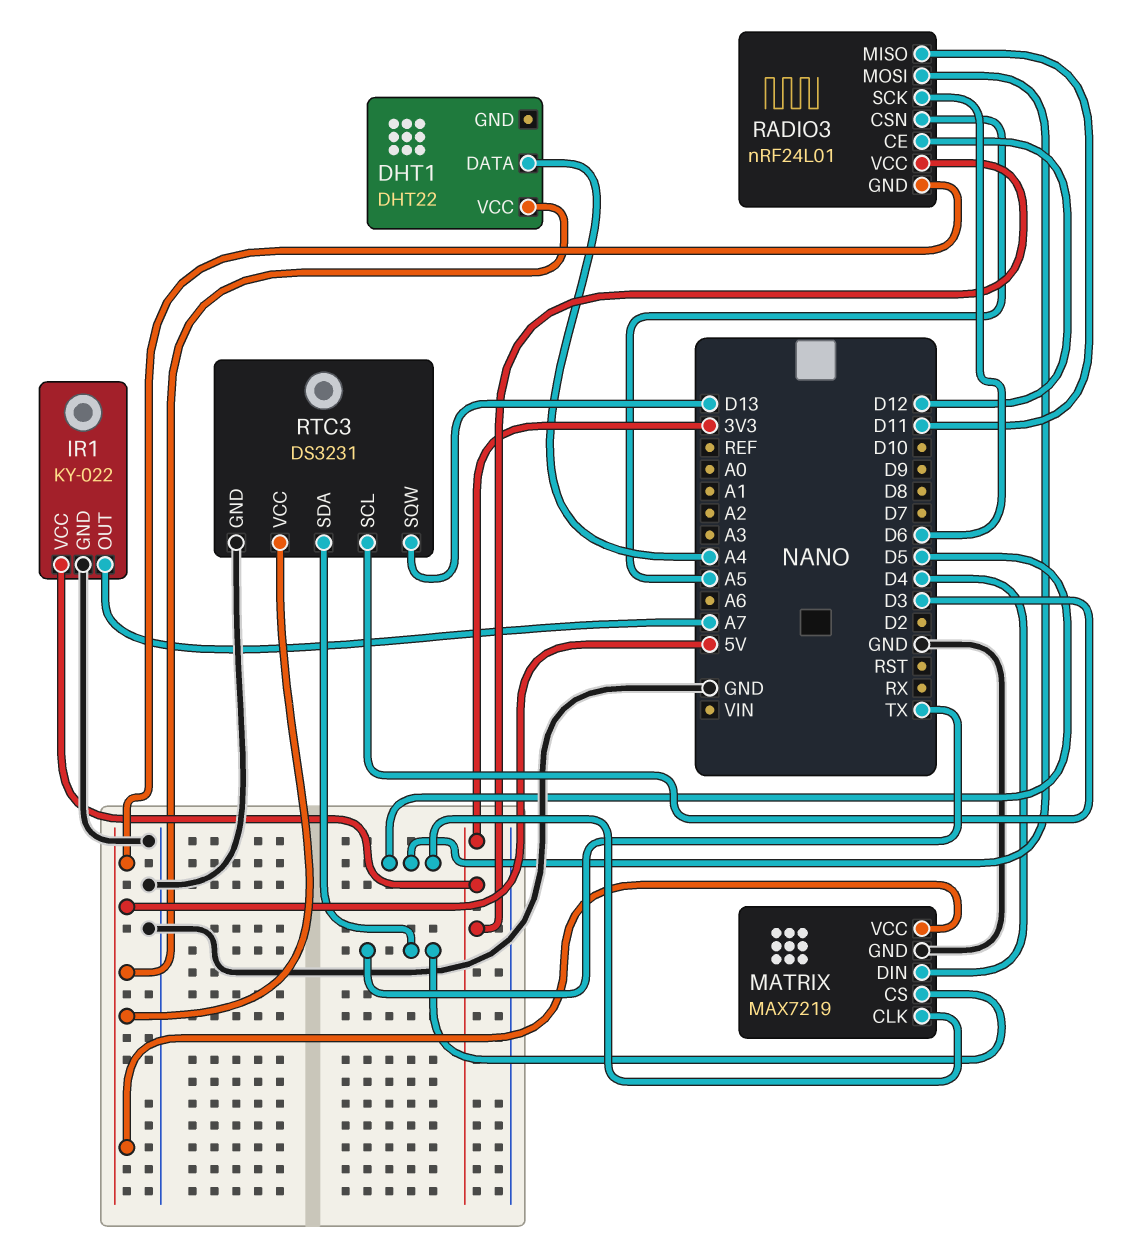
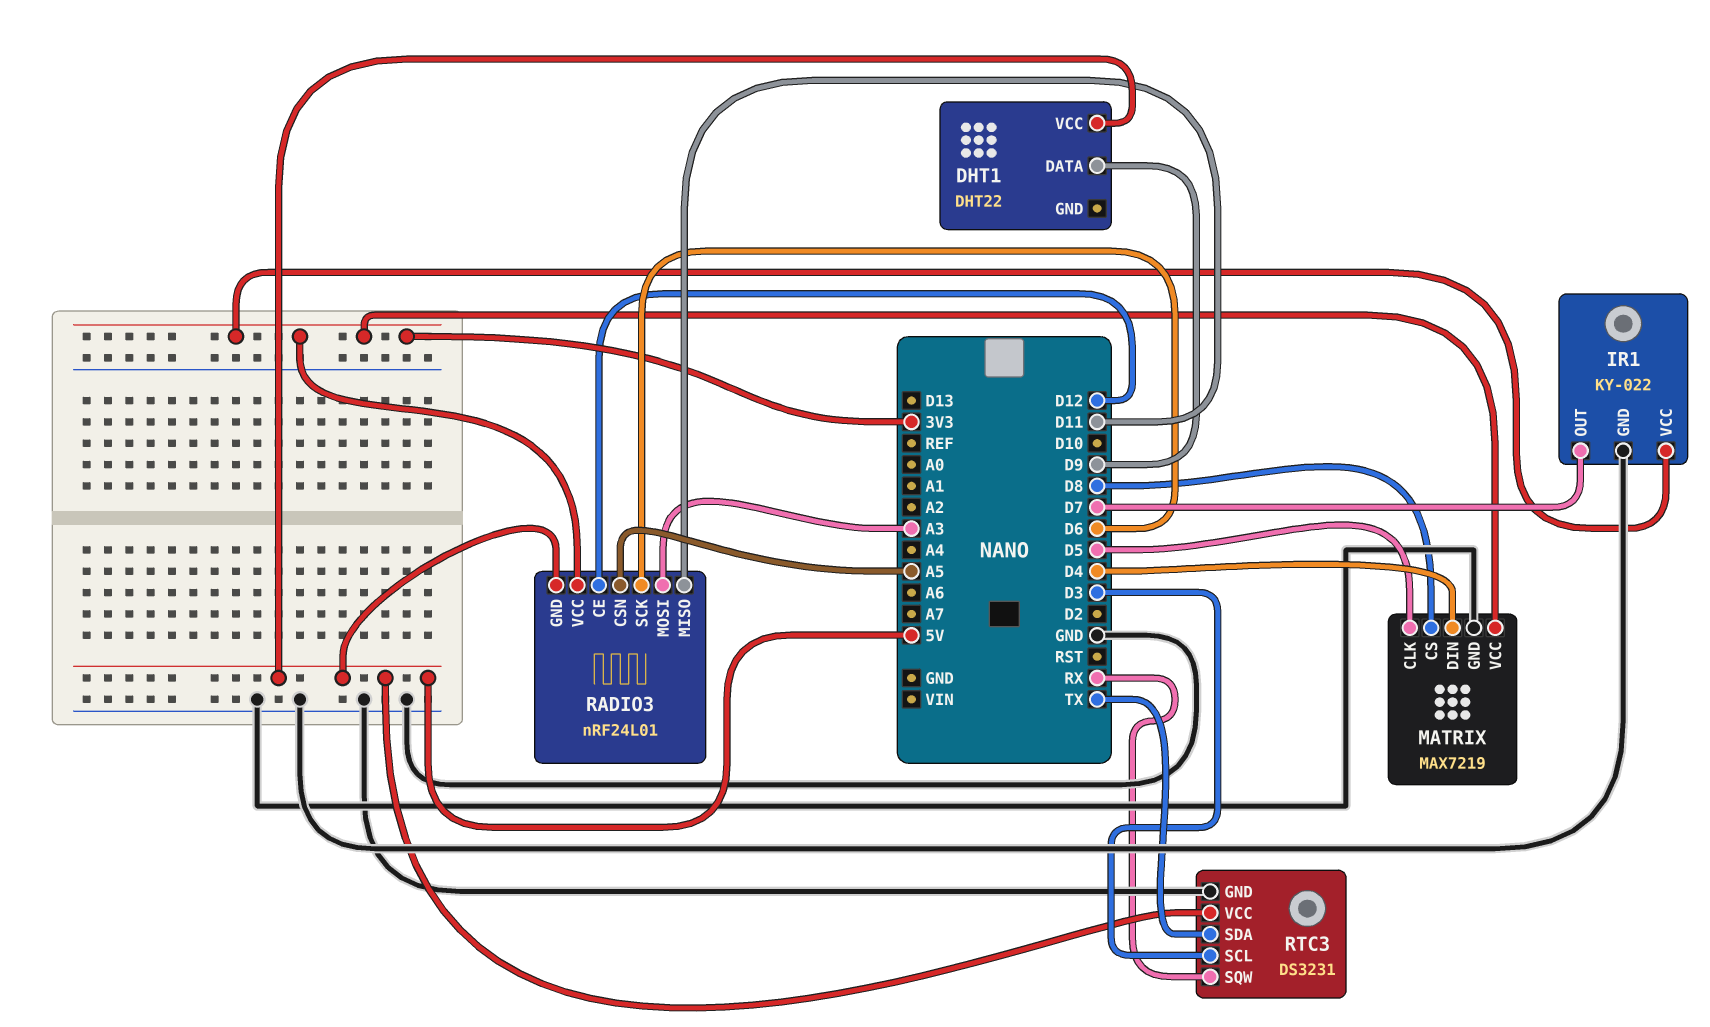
DHT1 pin DATA: A4 -> D9
IR1 pin OUT: A7 -> D7
MATRIX pin CS: TX -> D8
MATRIX pin VCC: 5V -> 3V3
RADIO3 pin MOSI: D5 -> A3
RTC3 pin SQW: D13 -> RX

